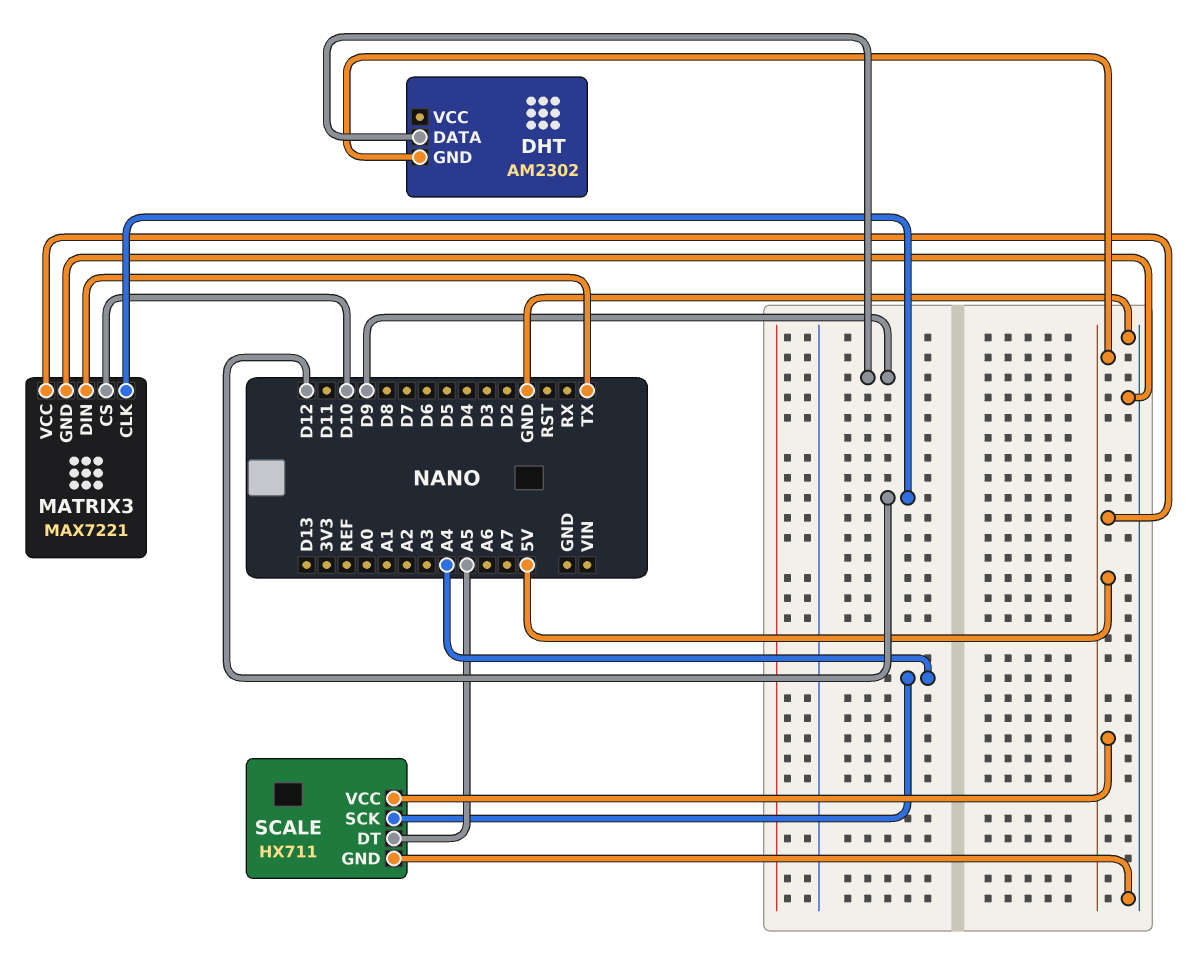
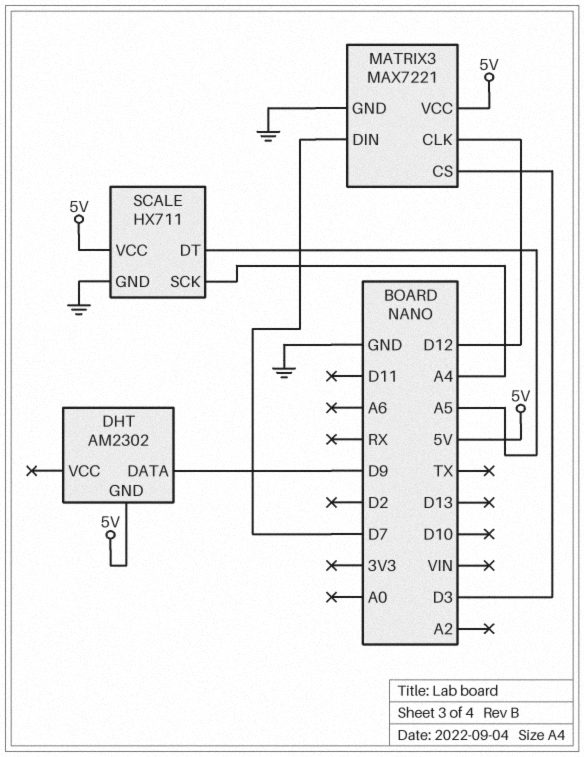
MATRIX3 pin CS: D10 -> D3
MATRIX3 pin DIN: TX -> D7

